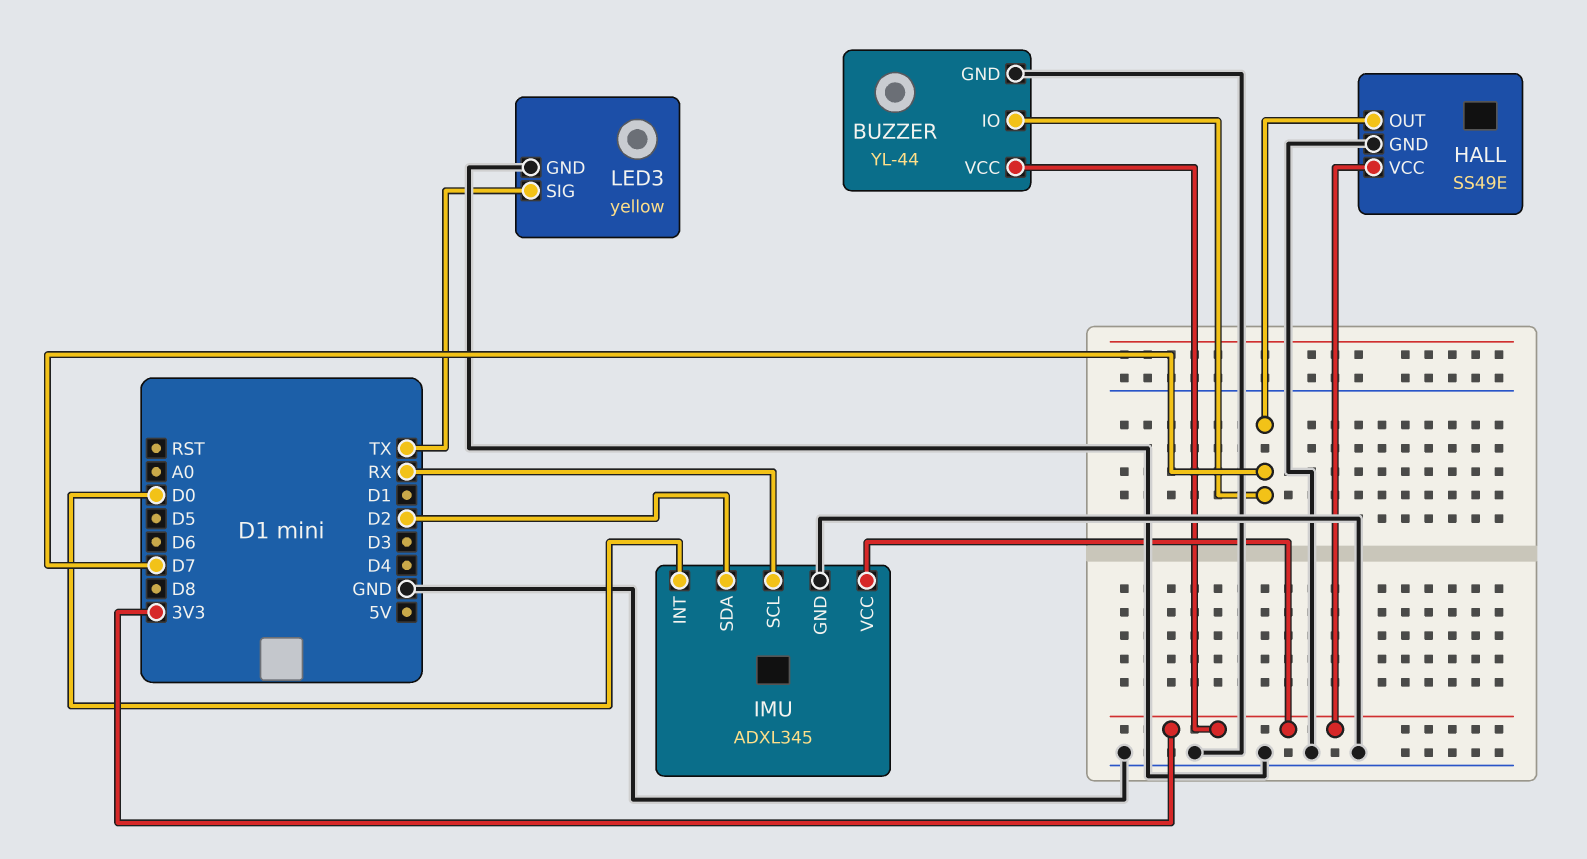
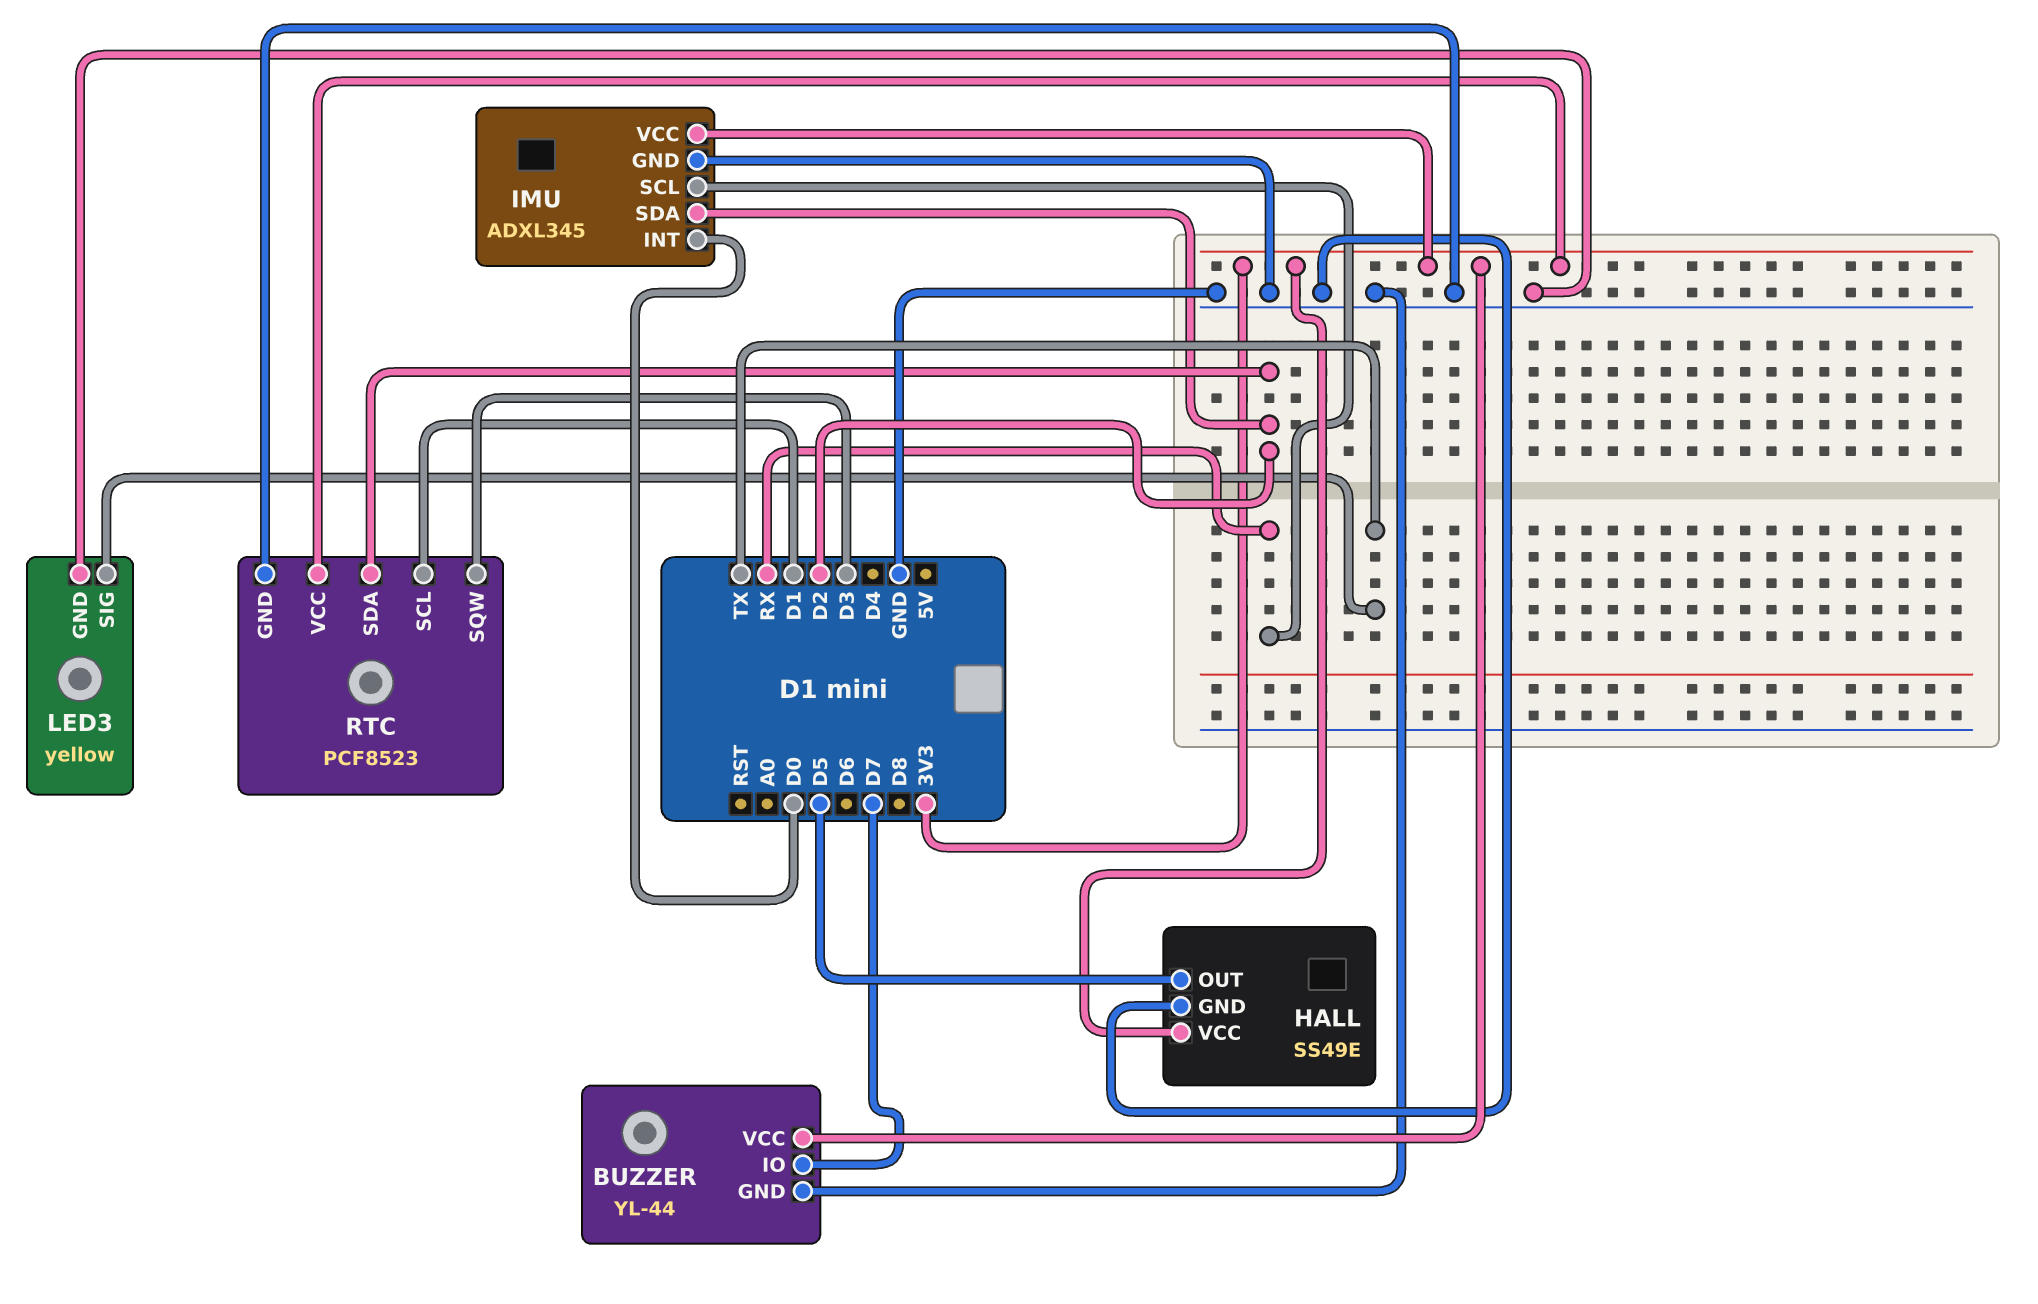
HALL pin OUT: D7 -> D5
RTC: none -> PCF8523
RTC pin GND: none -> GND
RTC pin SCL: none -> D1
RTC pin SDA: none -> D2
RTC pin SQW: none -> D3
RTC pin VCC: none -> 3V3

